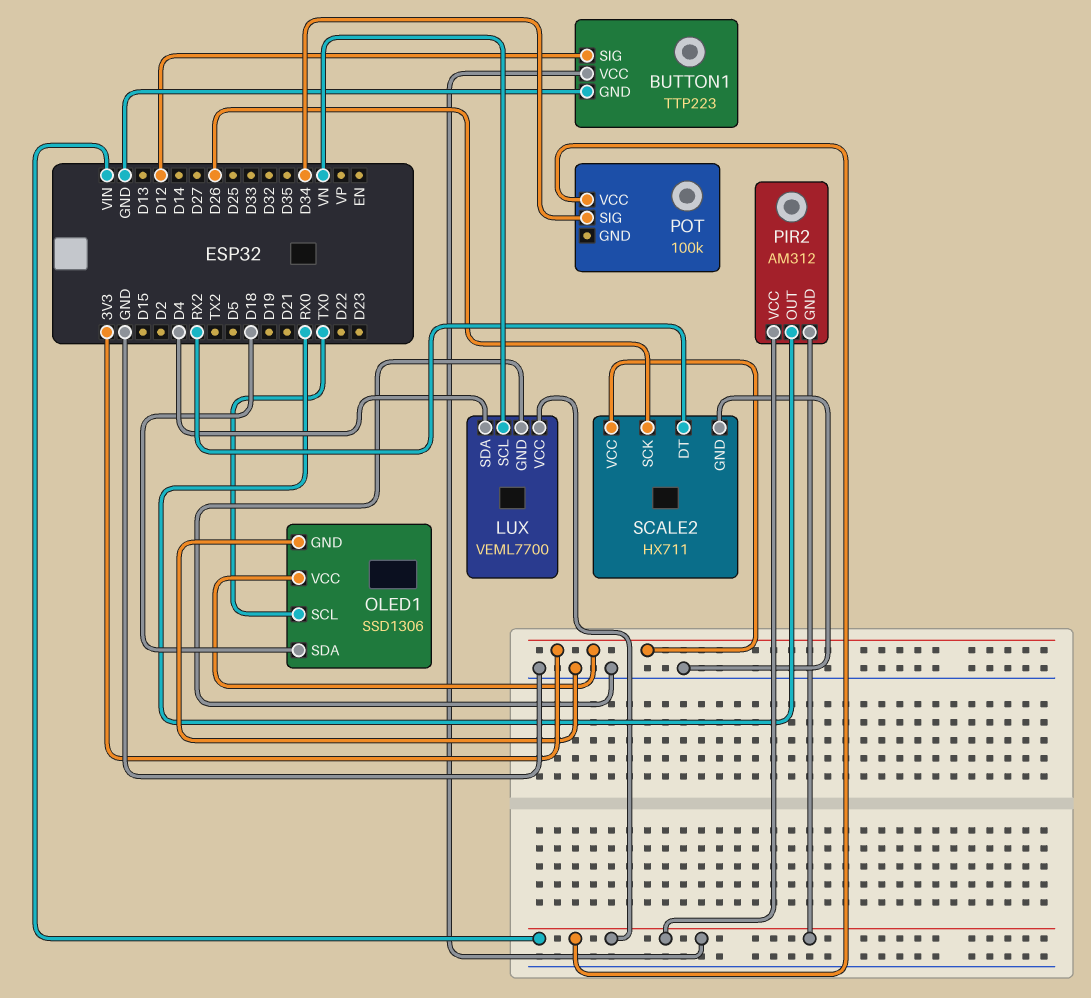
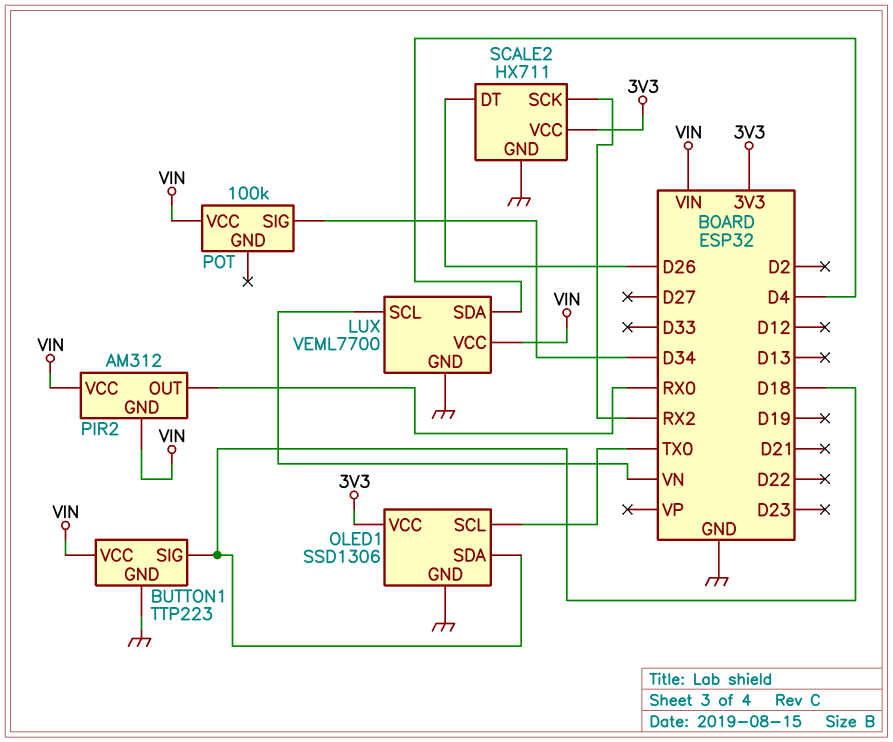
BUTTON1 pin SIG: D12 -> D18
SCALE2 pin DT: RX2 -> D26
SCALE2 pin SCK: D26 -> RX2

